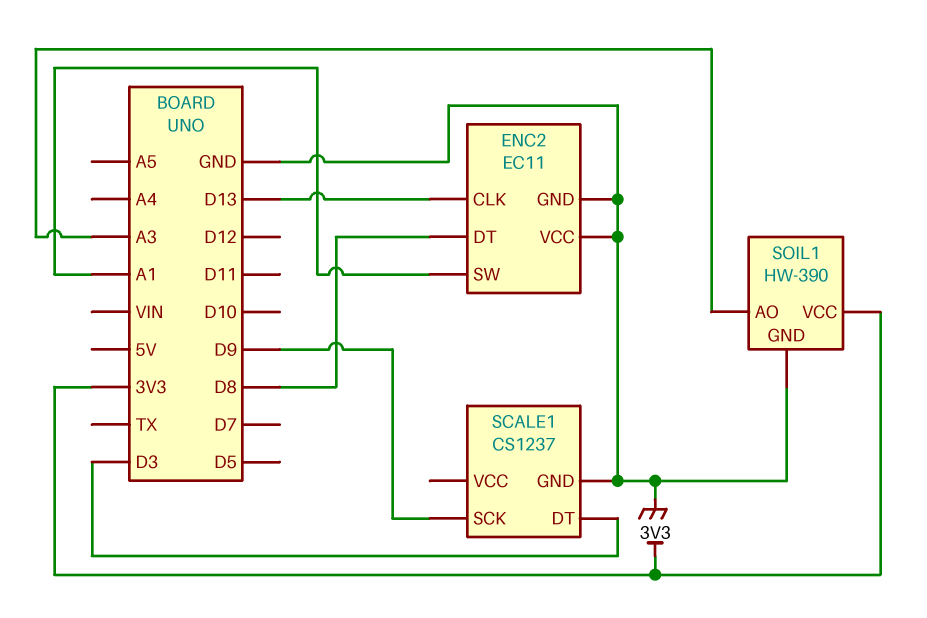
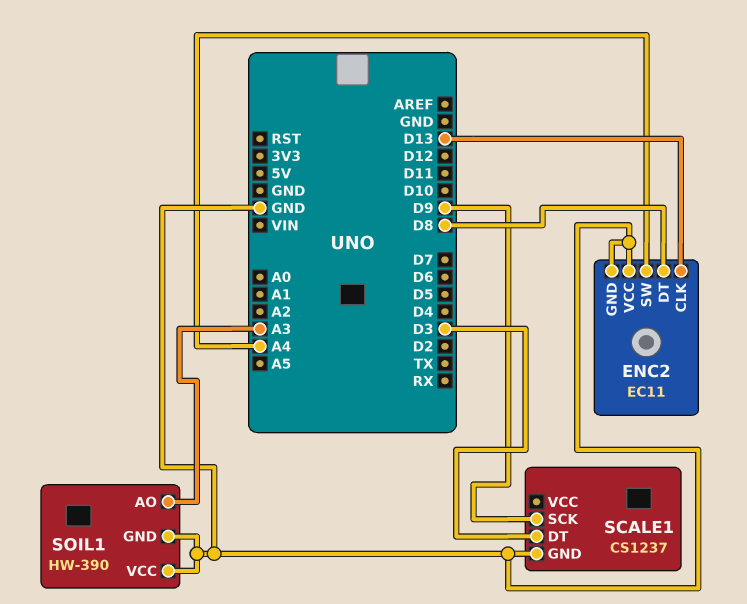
ENC2 pin SW: A1 -> A4
SOIL1 pin VCC: 3V3 -> GND

